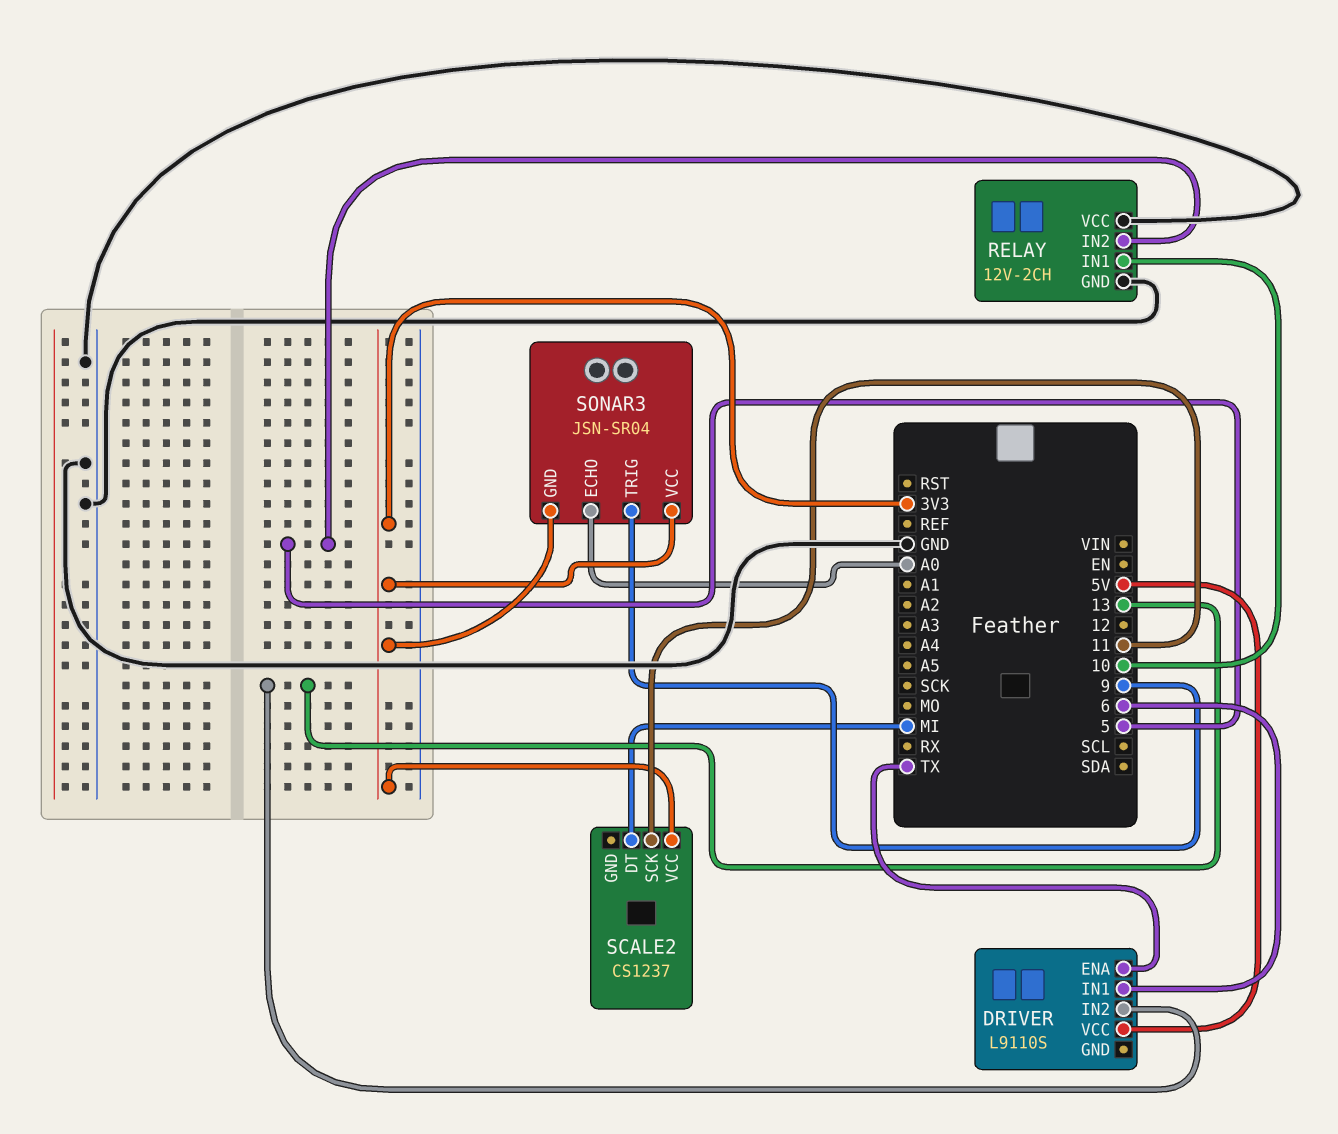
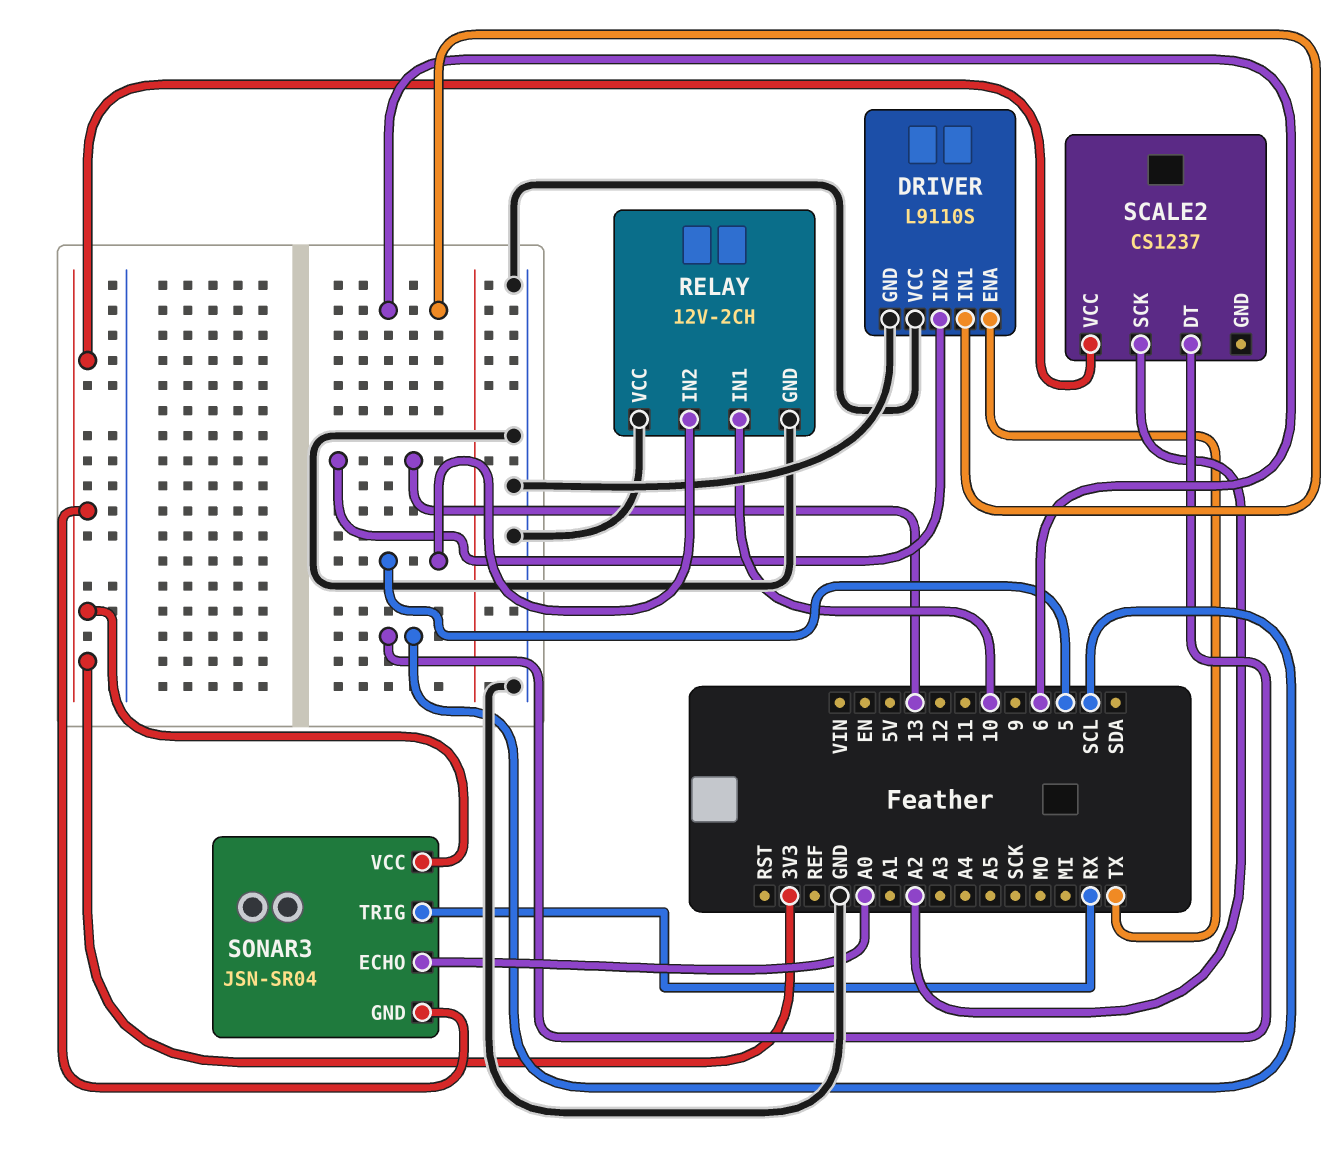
DRIVER pin GND: none -> GND
DRIVER pin VCC: 5V -> GND
SCALE2 pin DT: MI -> SCL
SCALE2 pin SCK: 11 -> A2
SONAR3 pin TRIG: 9 -> RX

